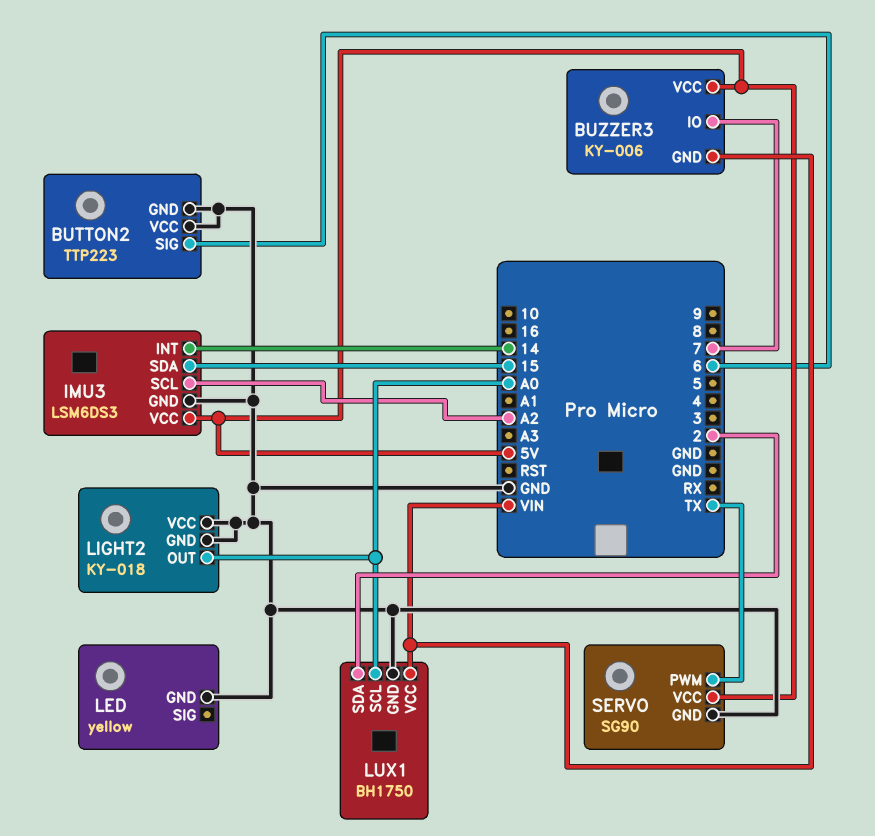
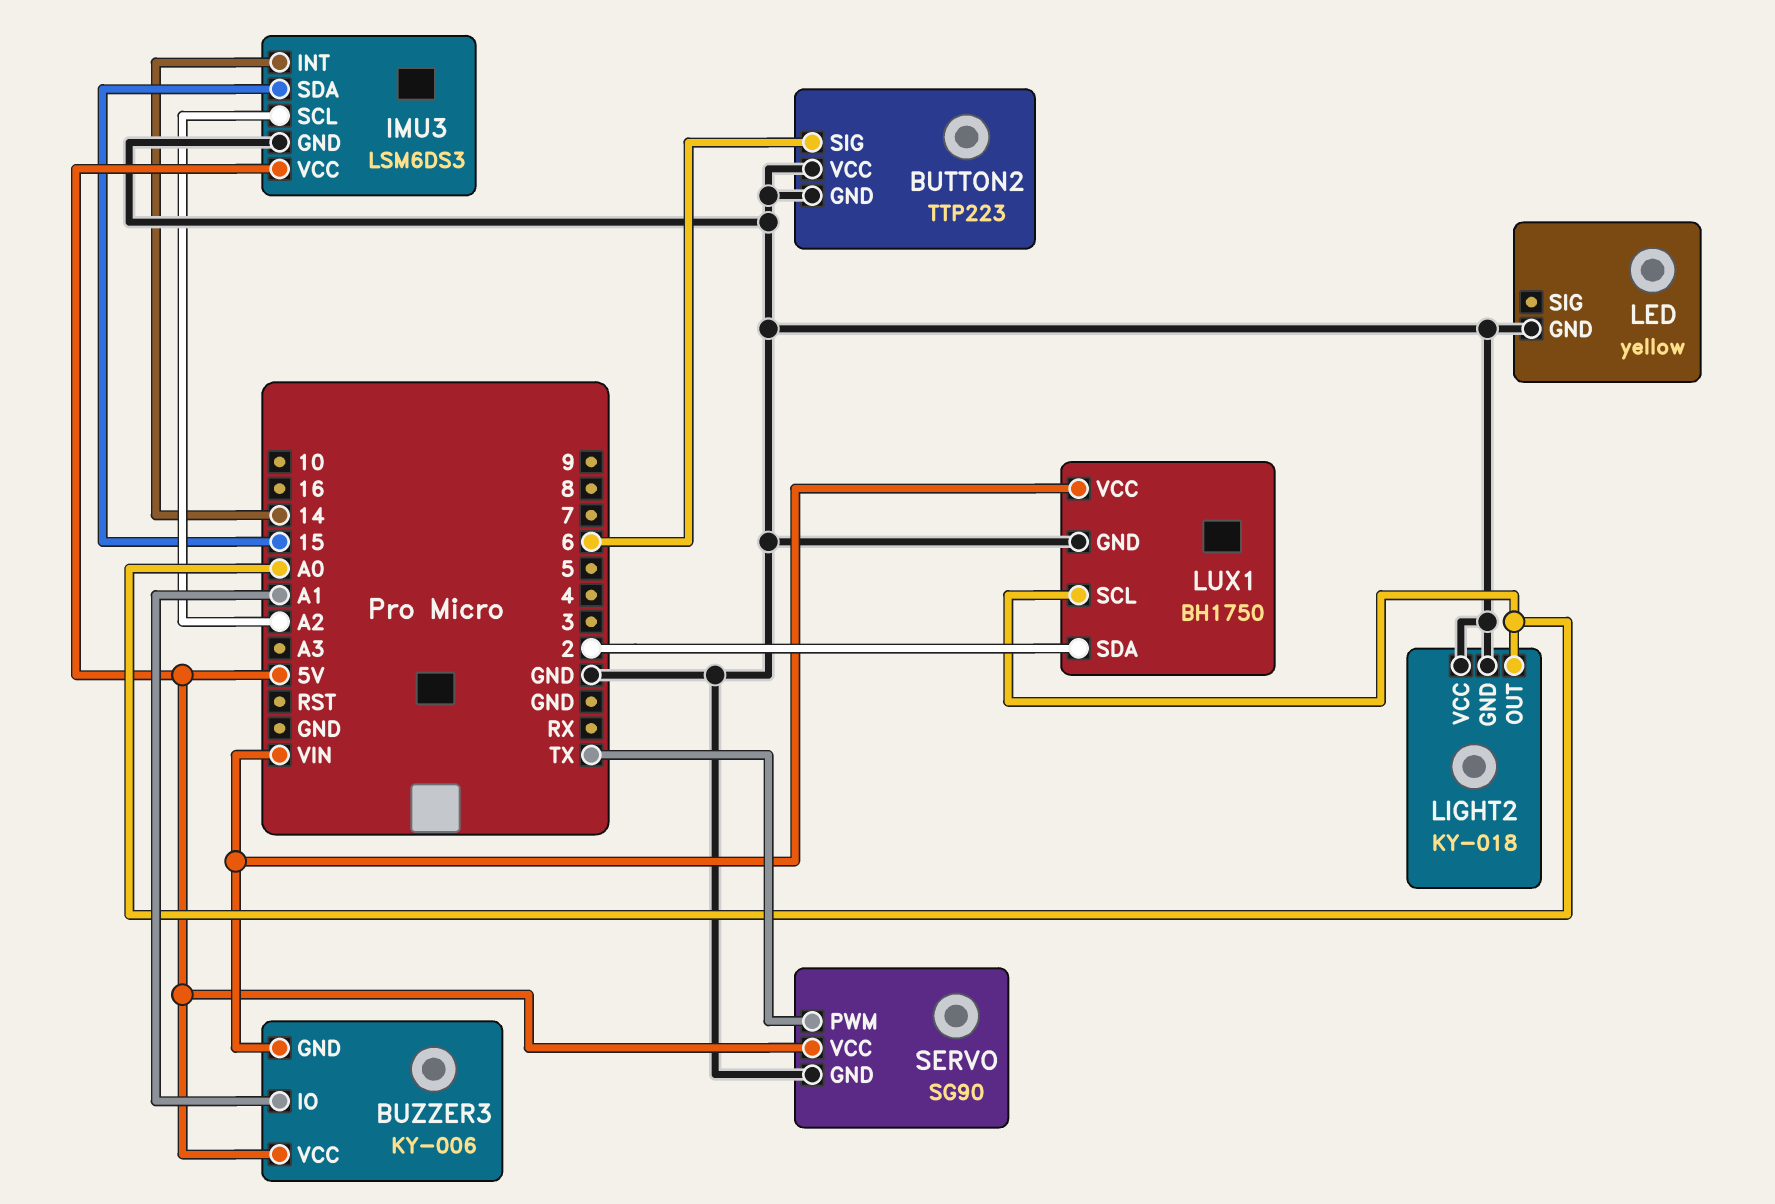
BUZZER3 pin IO: 7 -> A1

